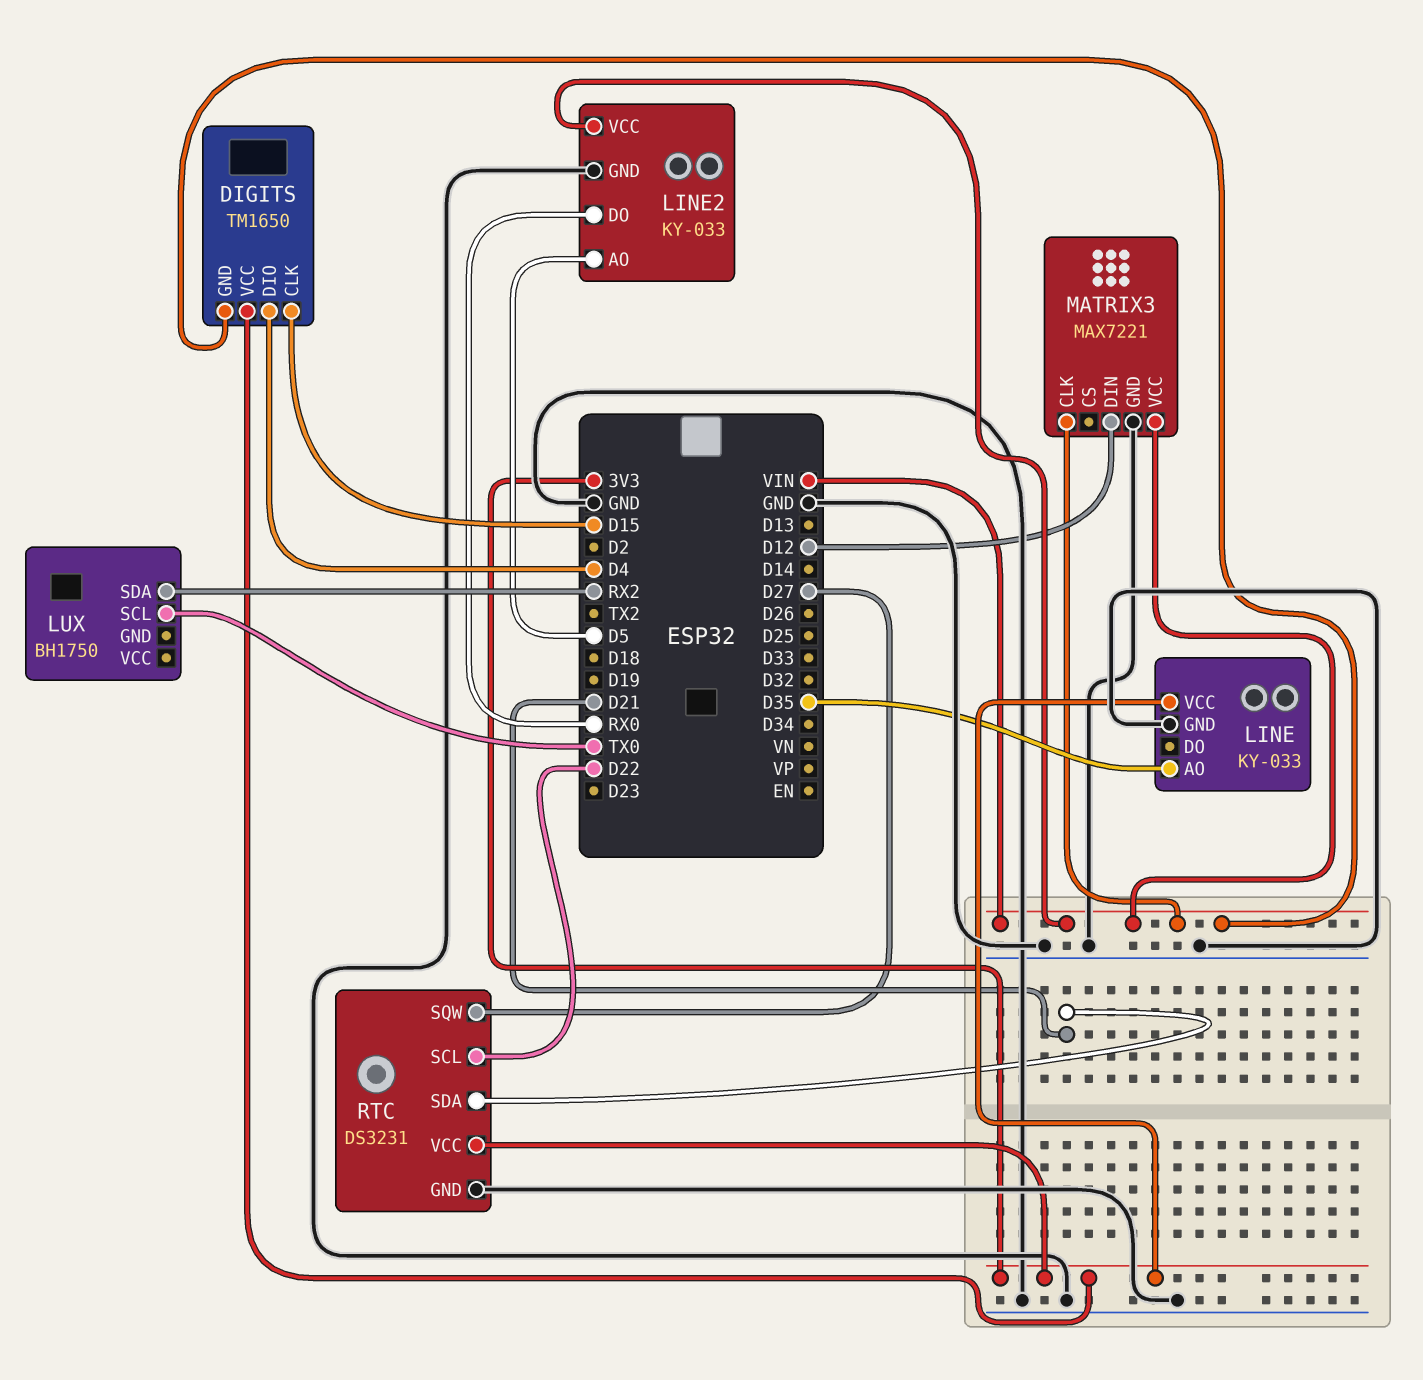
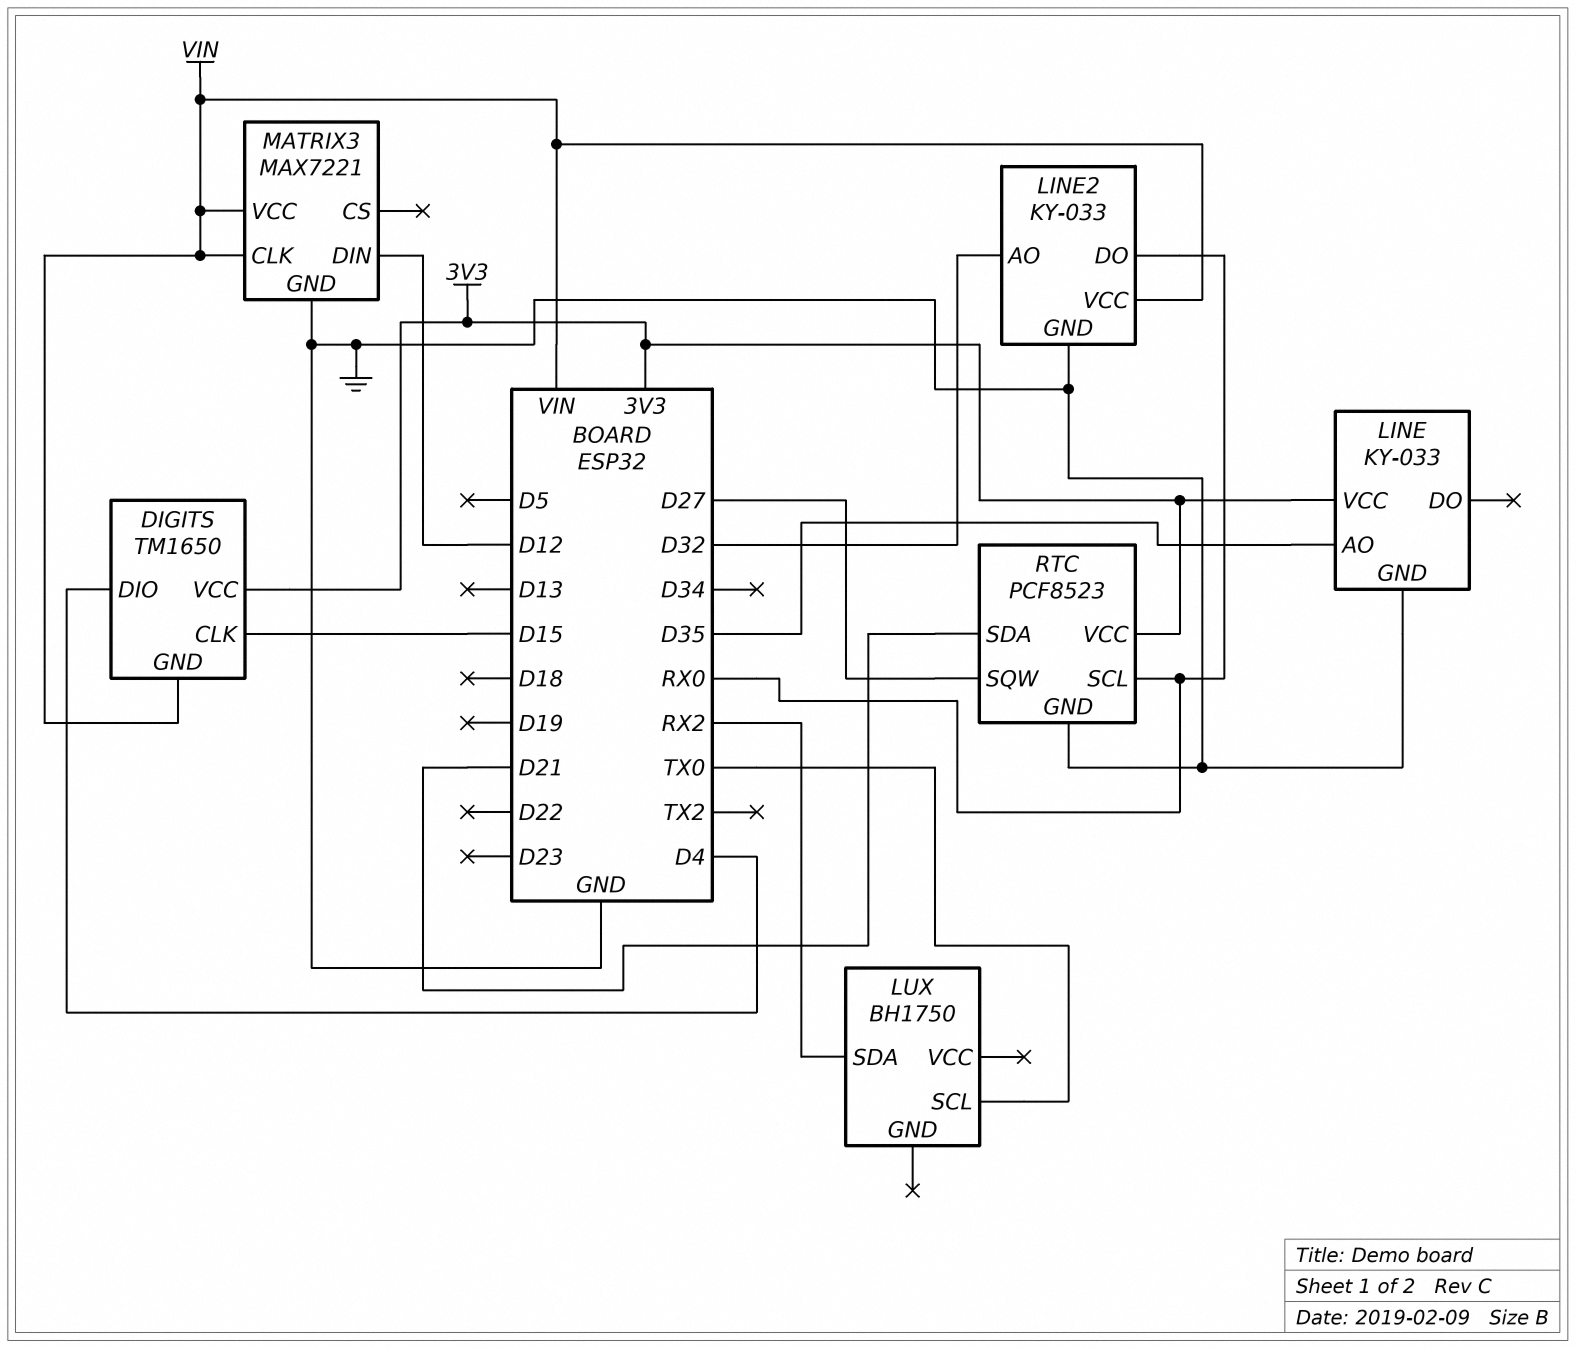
LINE2 pin AO: D5 -> D32
RTC: DS3231 -> PCF8523
RTC pin SCL: D22 -> RX0

